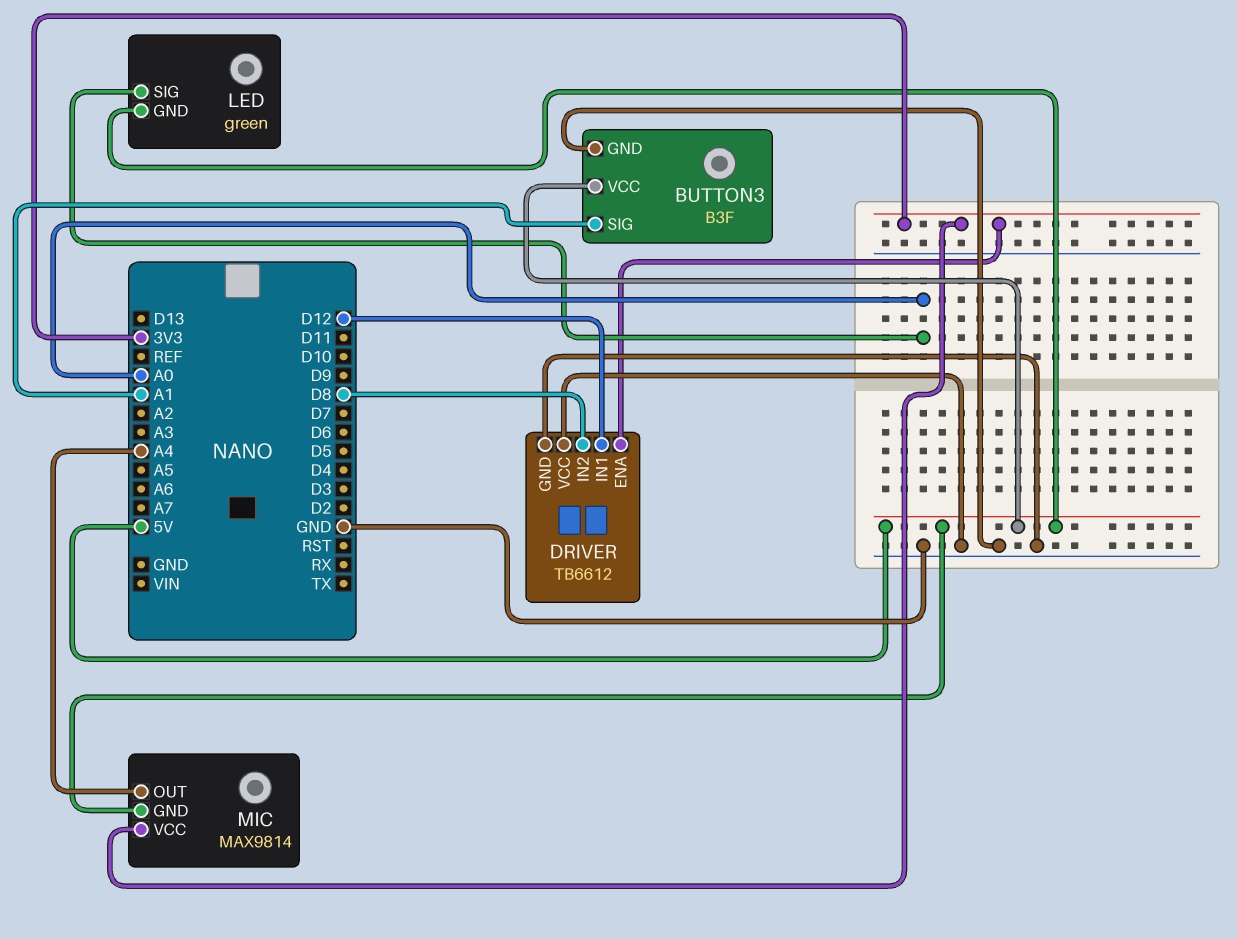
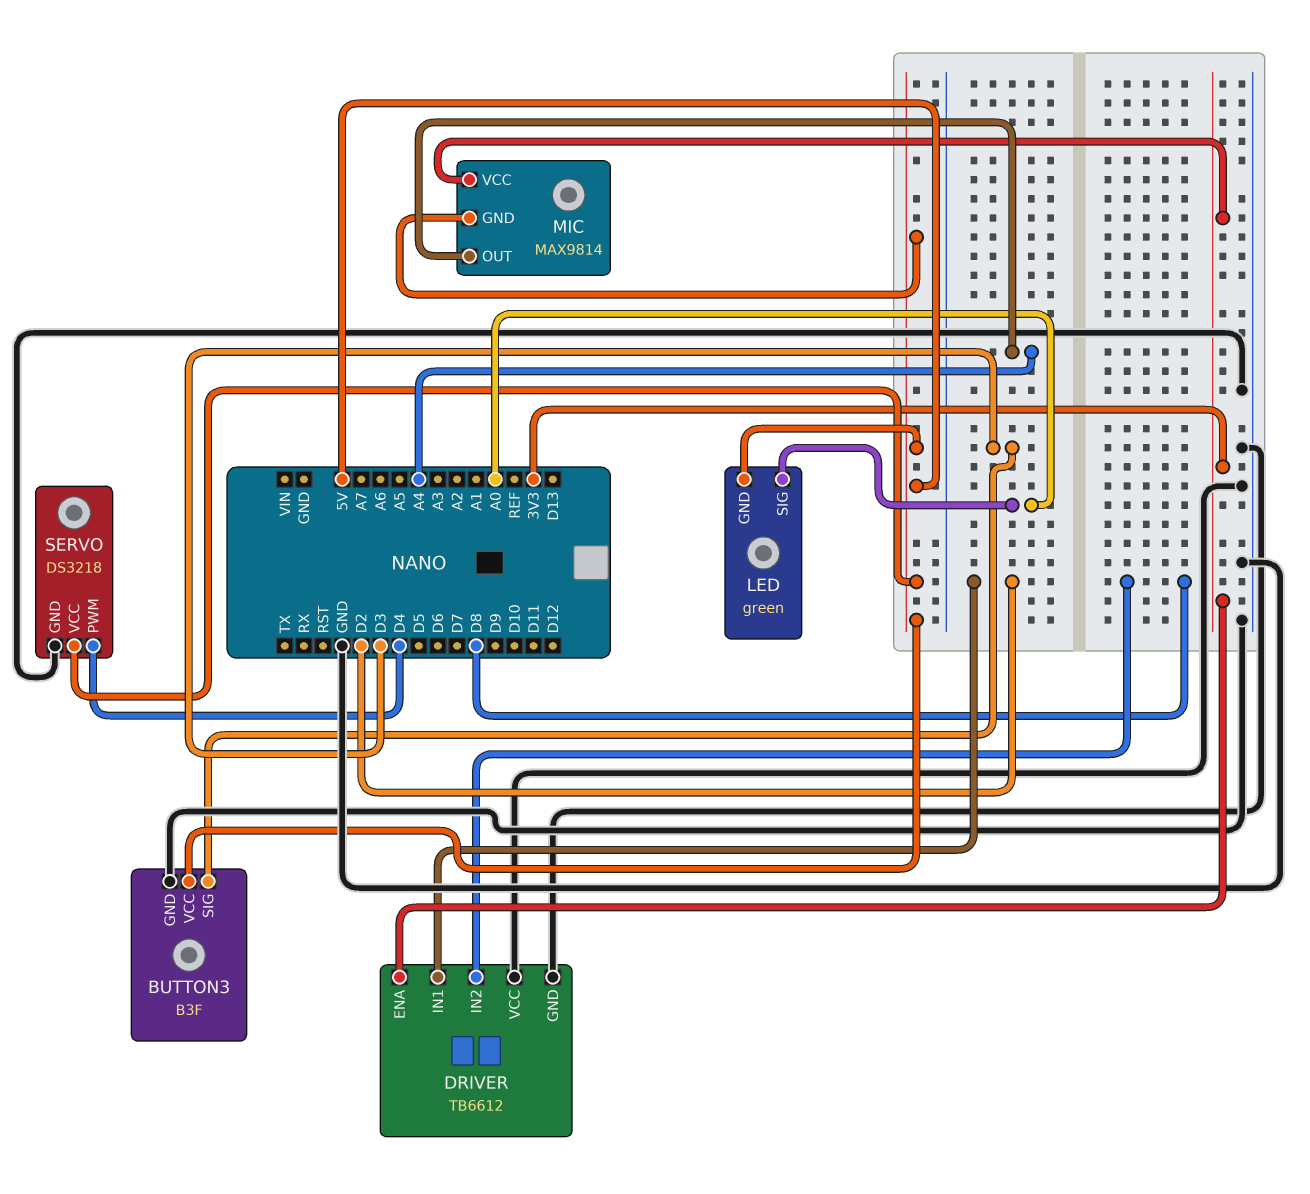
BUTTON3 pin SIG: A1 -> D3
DRIVER pin IN1: D12 -> D2
SERVO: none -> DS3218
SERVO pin GND: none -> GND
SERVO pin PWM: none -> D4
SERVO pin VCC: none -> 5V

